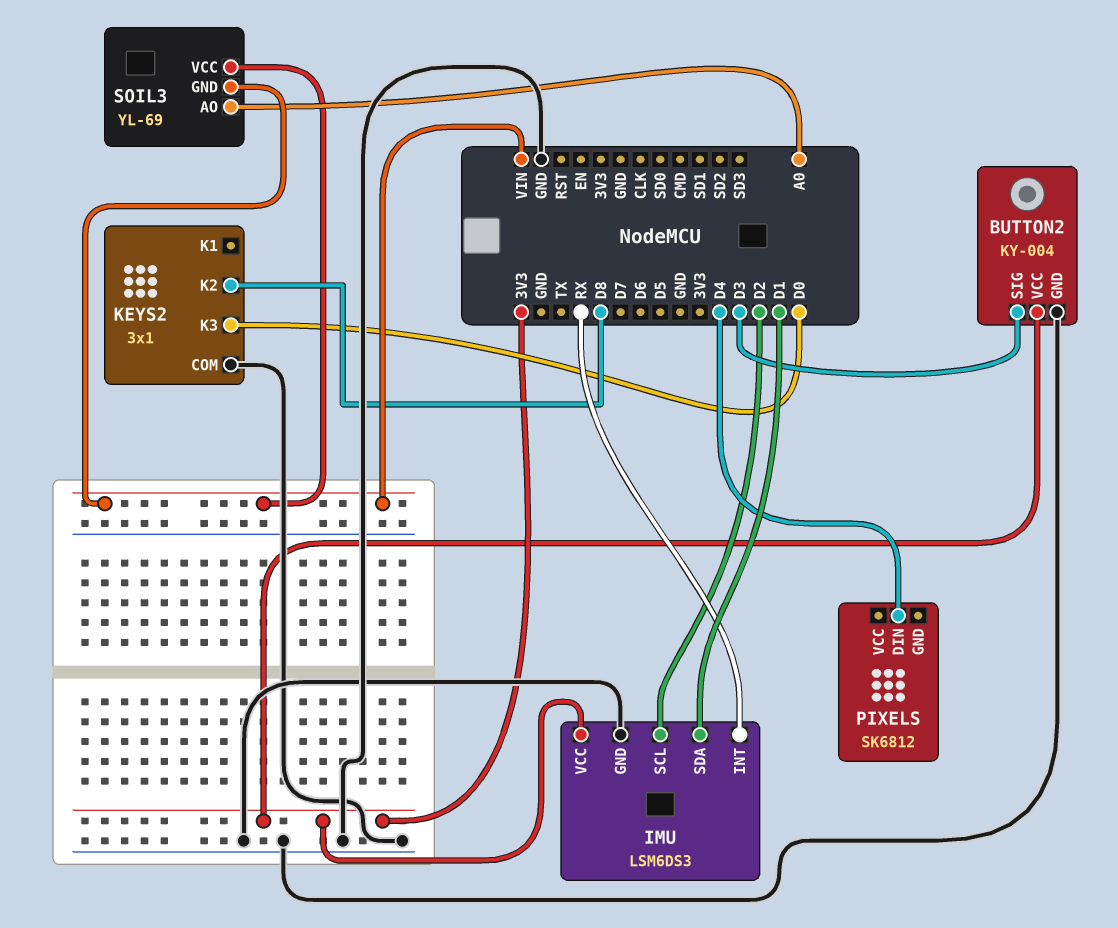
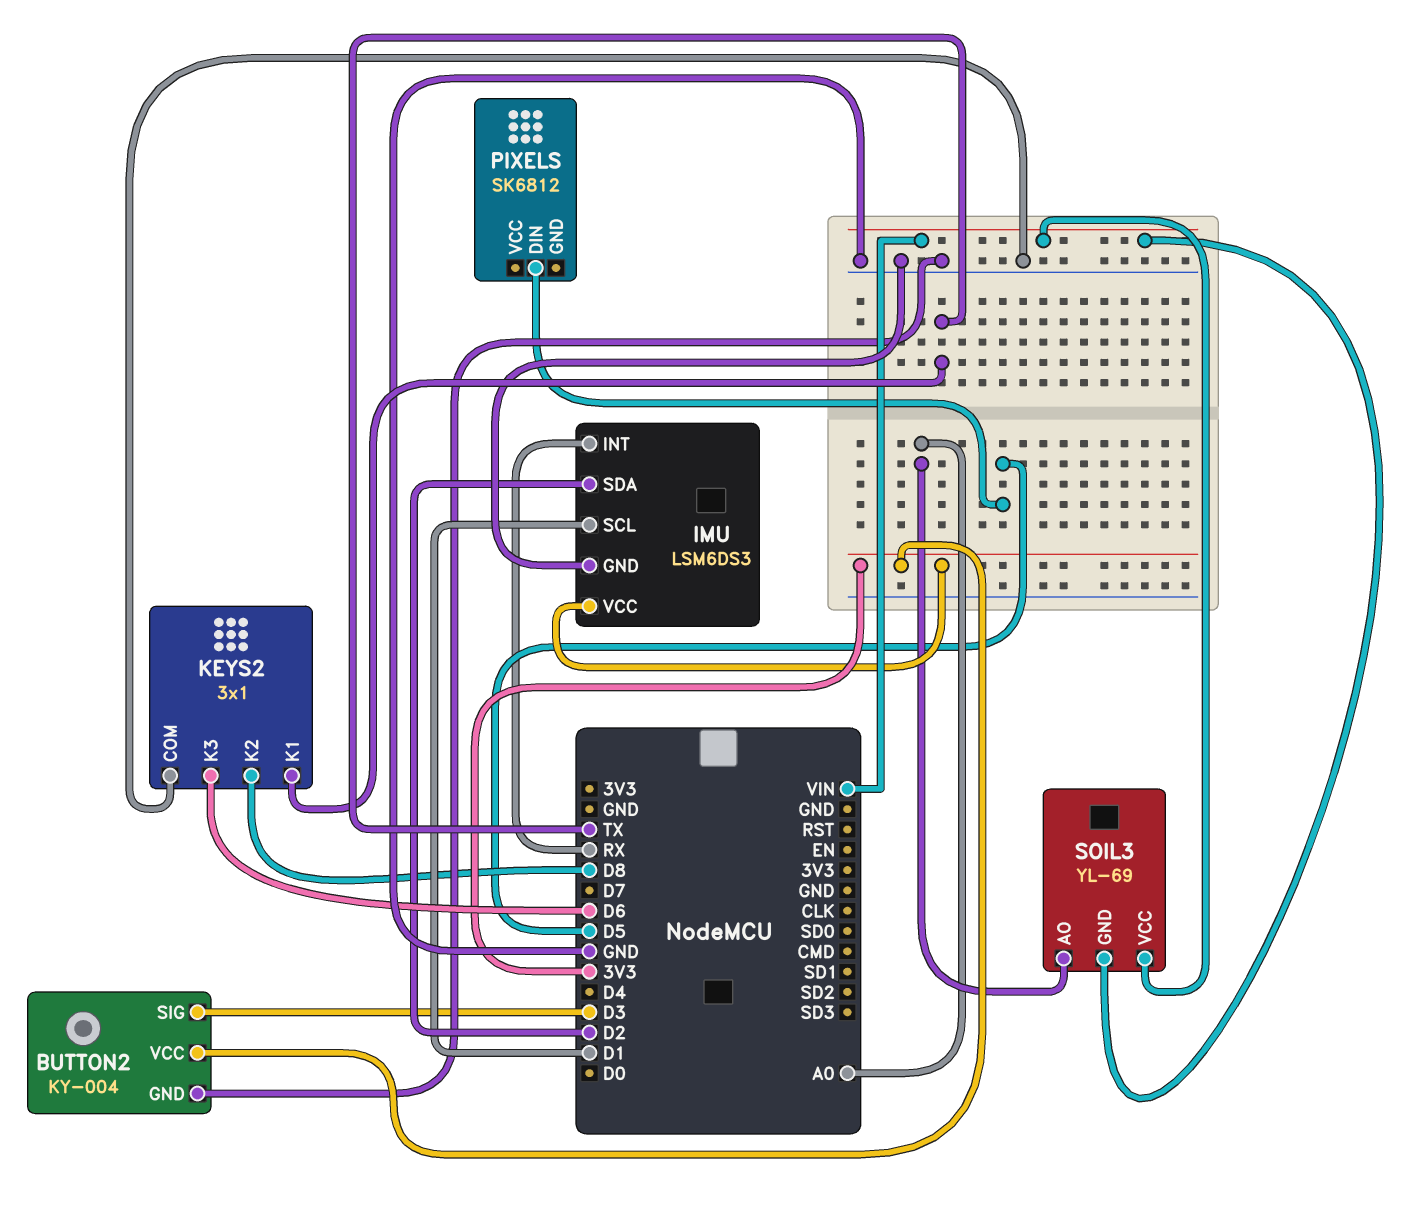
IMU pin SCL: D2 -> D1
IMU pin SDA: D1 -> D2
KEYS2 pin K1: none -> TX
KEYS2 pin K3: D0 -> D6
PIXELS pin DIN: D4 -> D5

